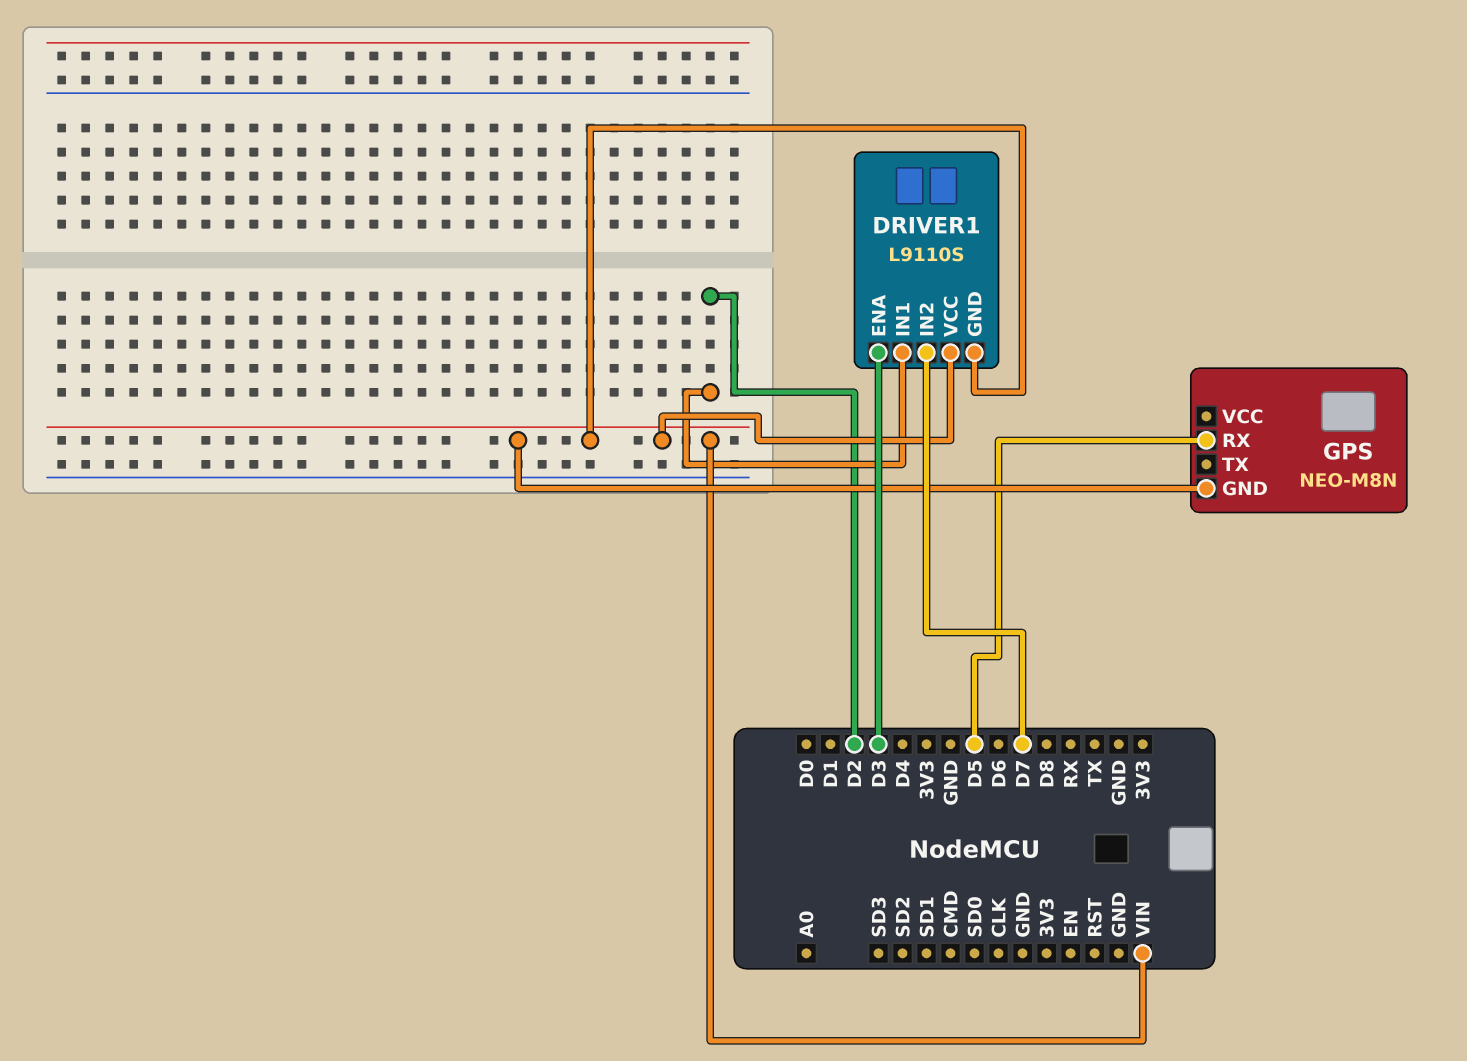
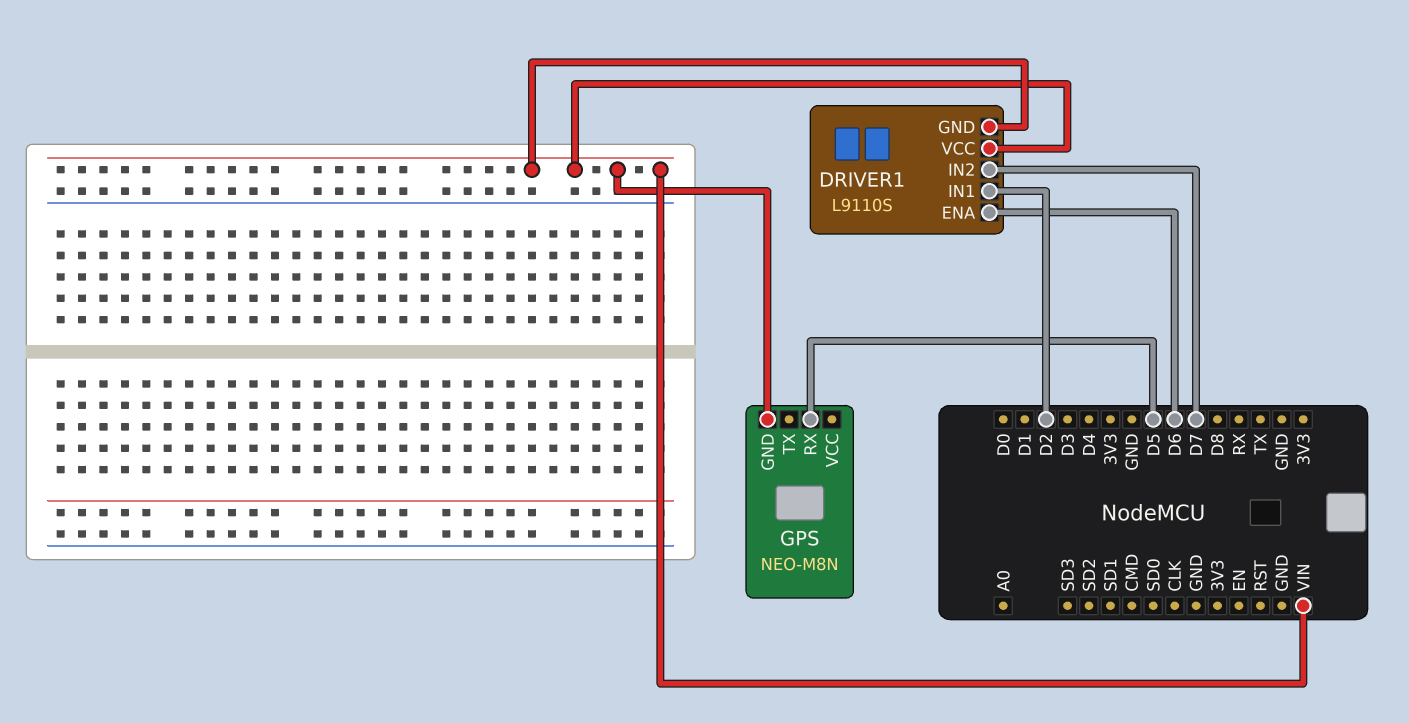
DRIVER1 pin ENA: D3 -> D6

